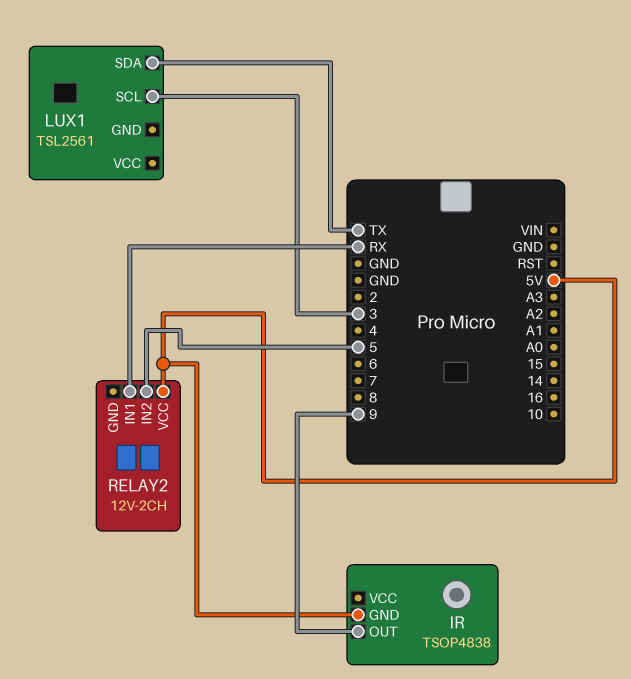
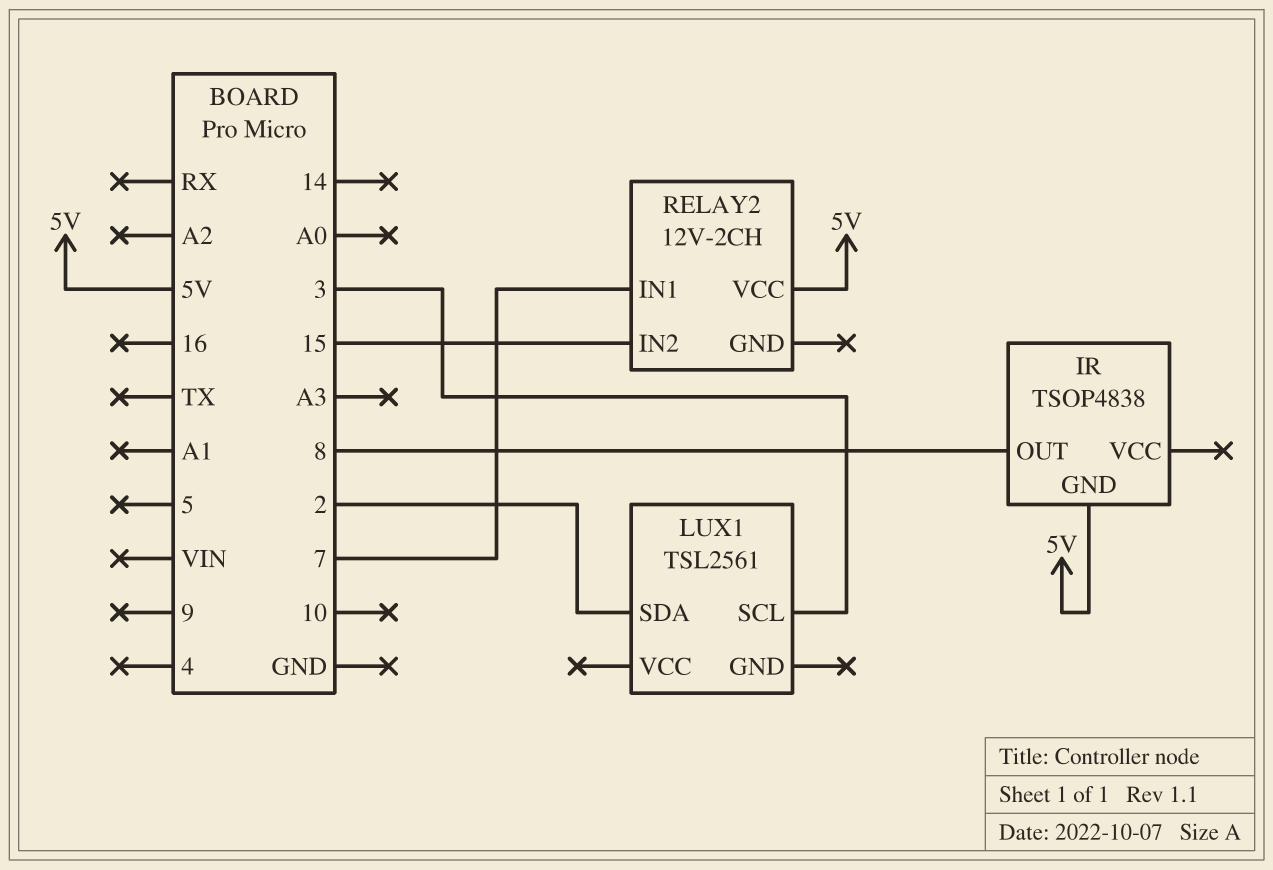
IR pin OUT: 9 -> 8
LUX1 pin SDA: TX -> 2
RELAY2 pin IN1: RX -> 7
RELAY2 pin IN2: 5 -> 15

